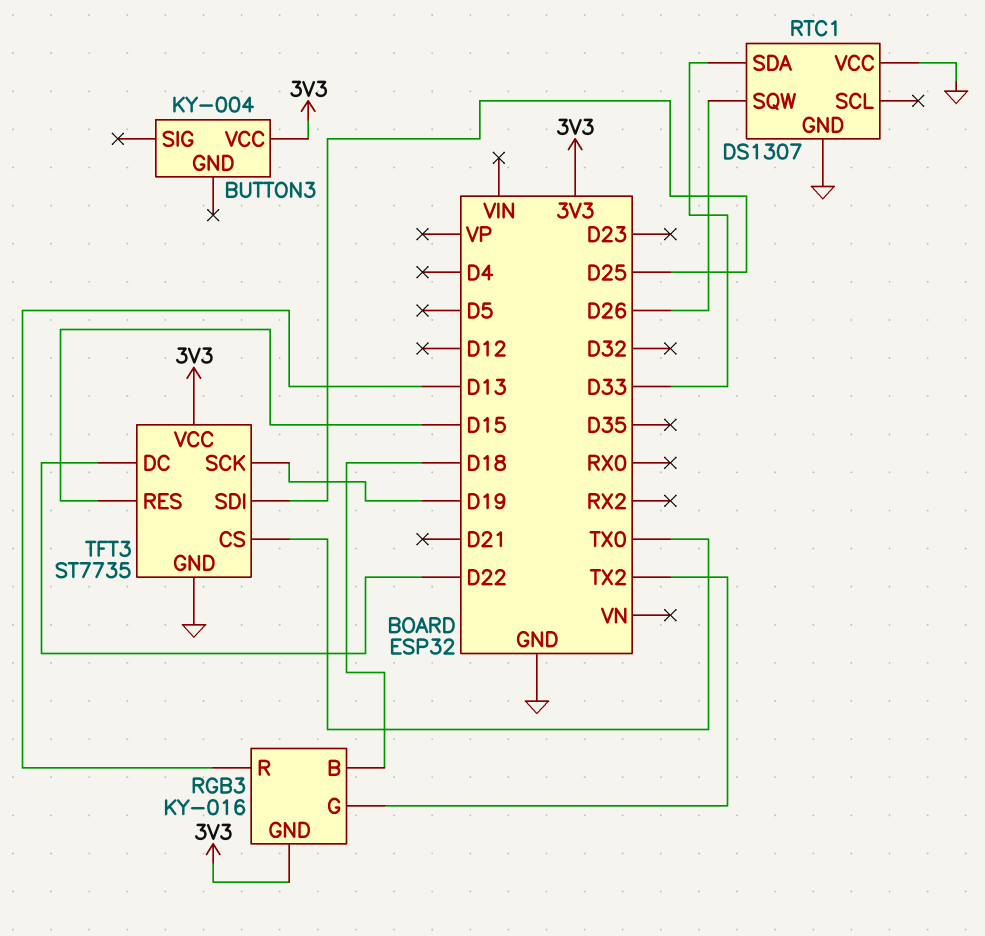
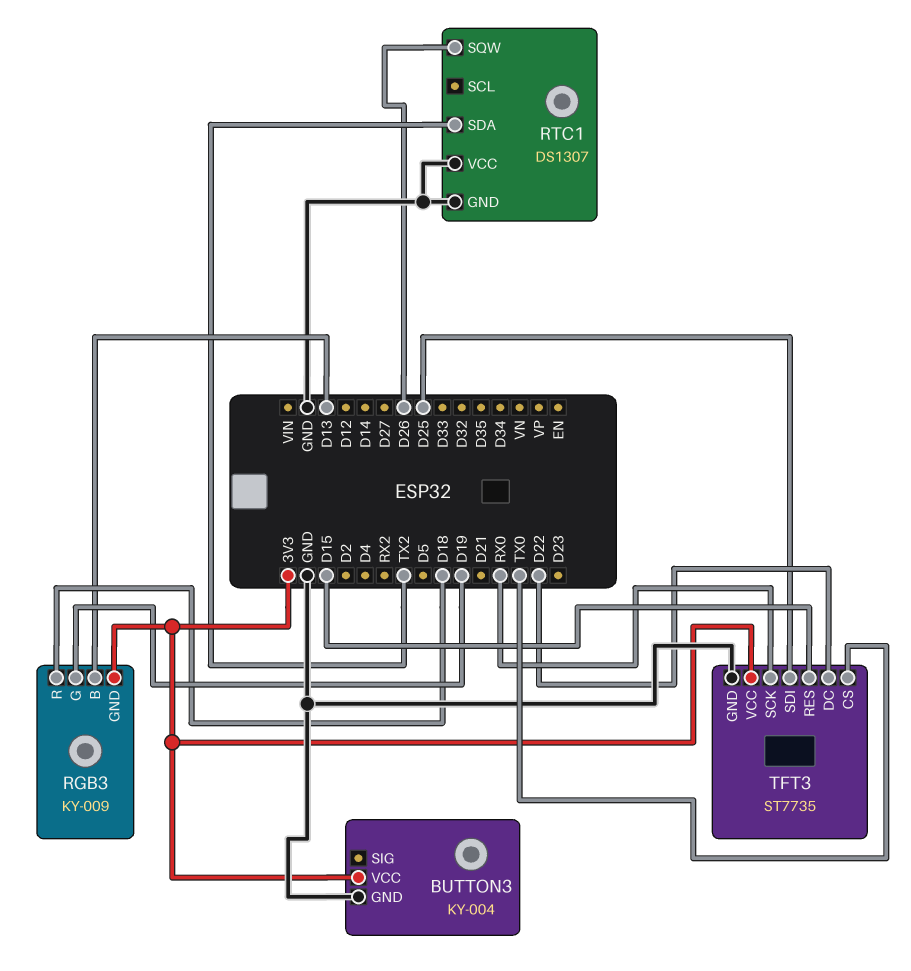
BUTTON3 pin GND: none -> GND
RGB3: KY-016 -> KY-009
RGB3 pin B: D18 -> D13
RGB3 pin G: TX2 -> D19
RGB3 pin R: D13 -> D18
RTC1 pin SDA: D33 -> TX2
TFT3 pin SCK: D19 -> RX0

